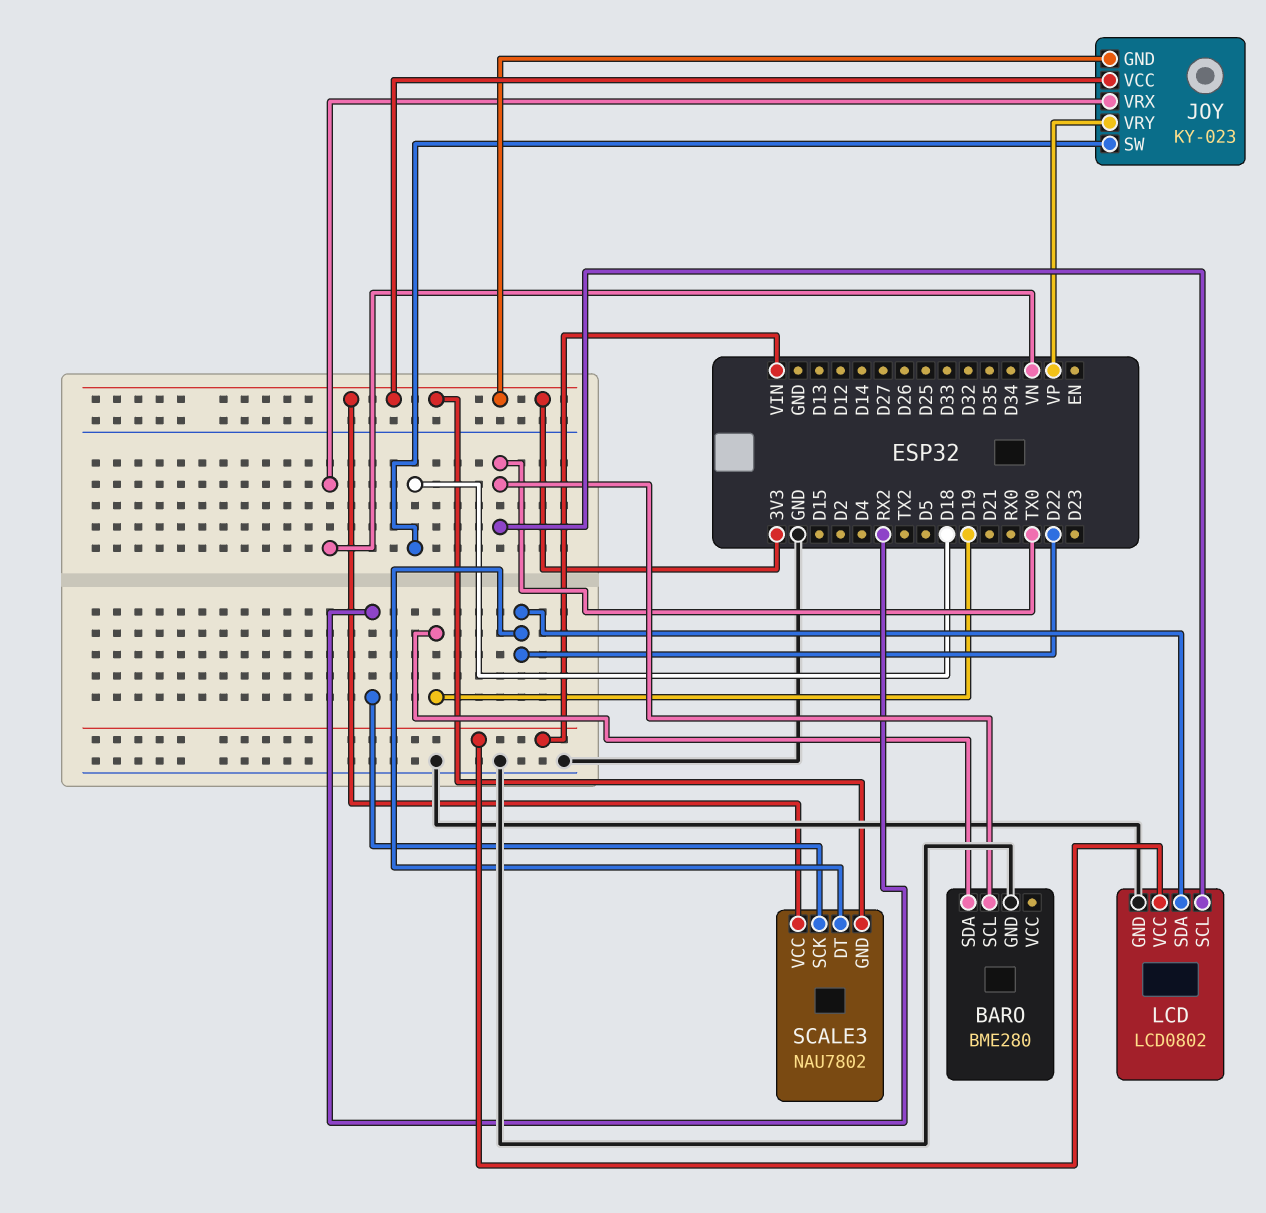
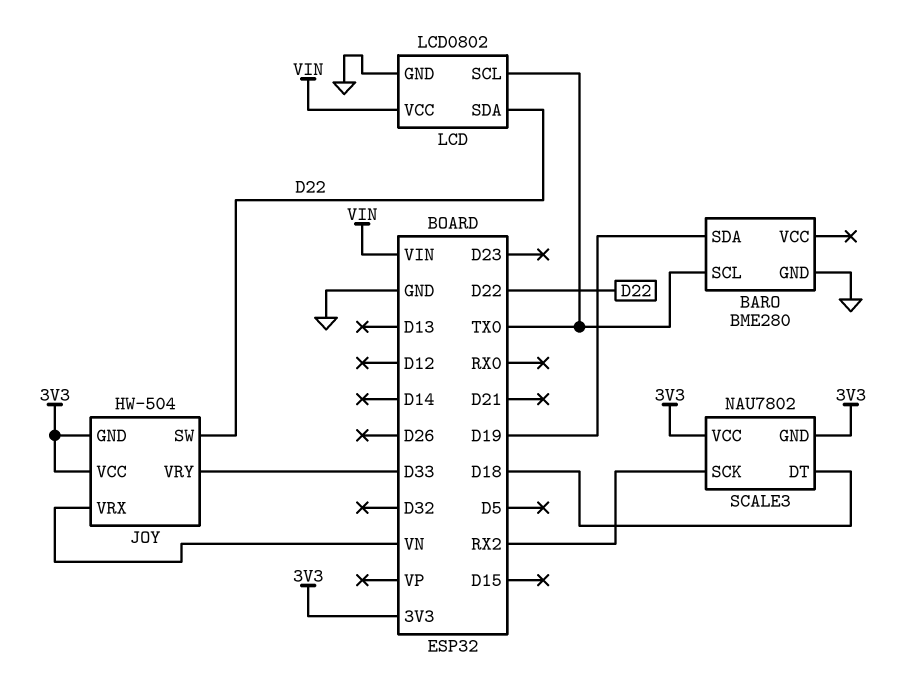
JOY: KY-023 -> HW-504
JOY pin SW: D18 -> D22
JOY pin VRY: VP -> D33
SCALE3 pin DT: D22 -> D18

